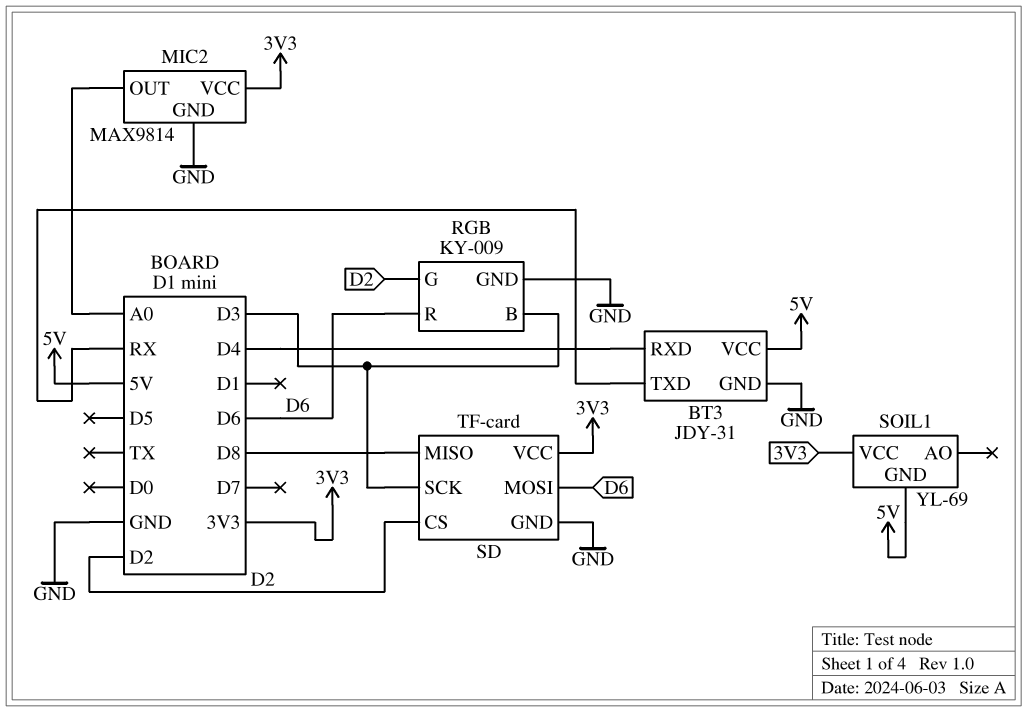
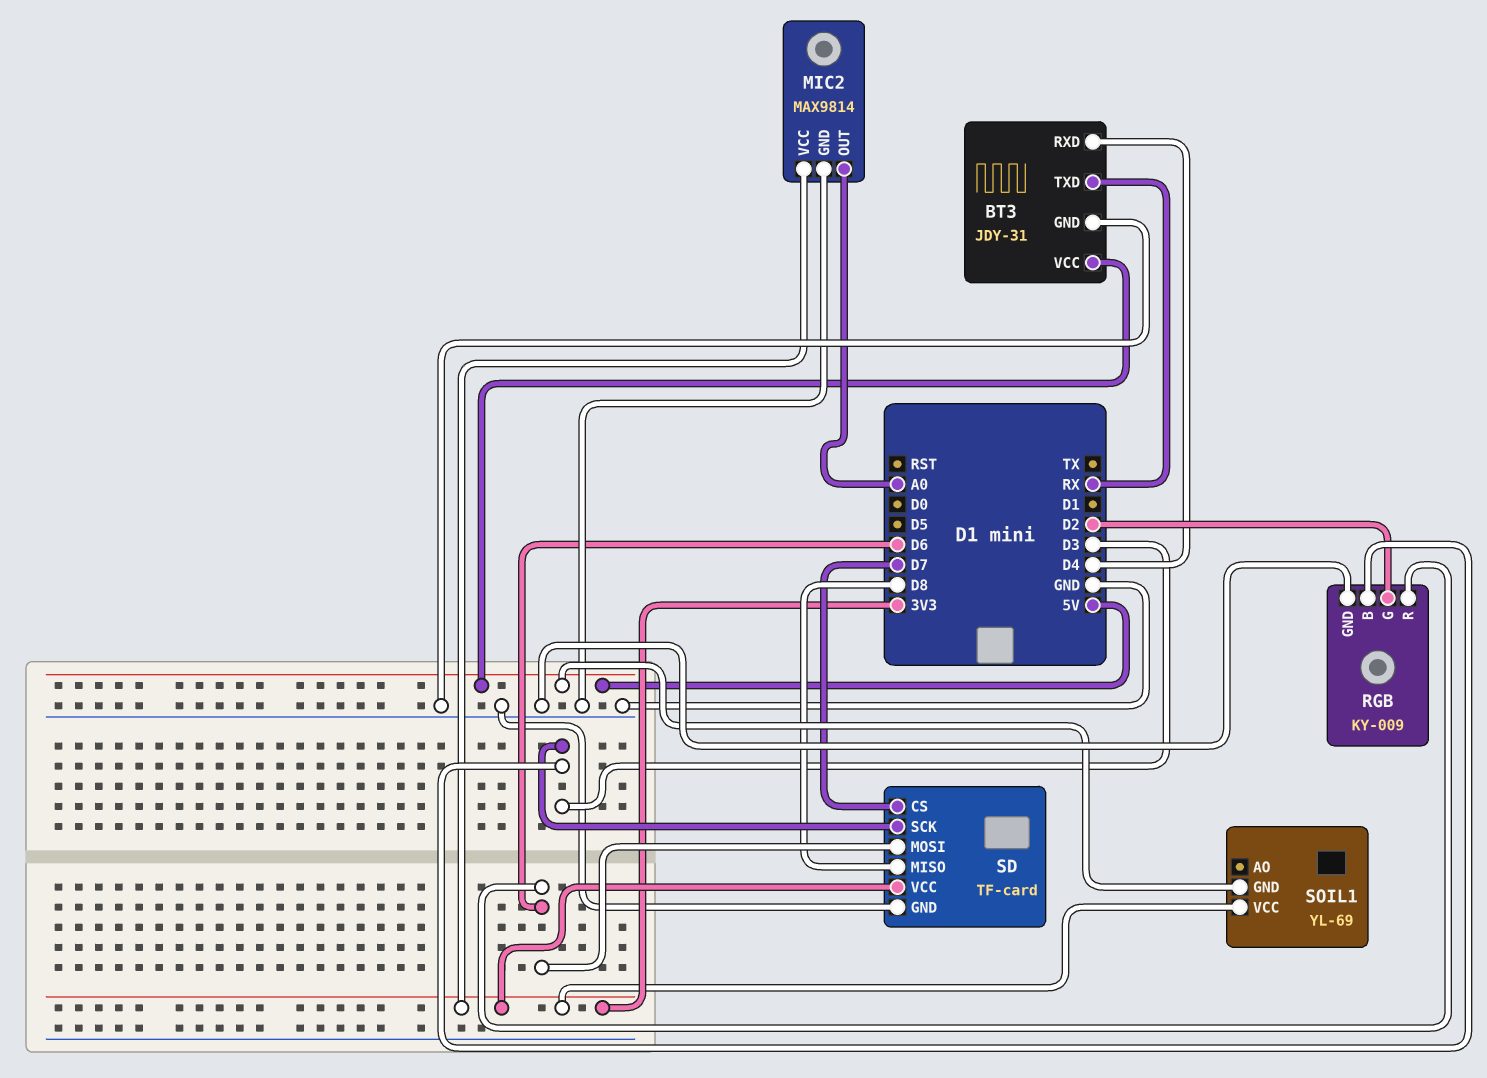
SD pin CS: D2 -> D7

